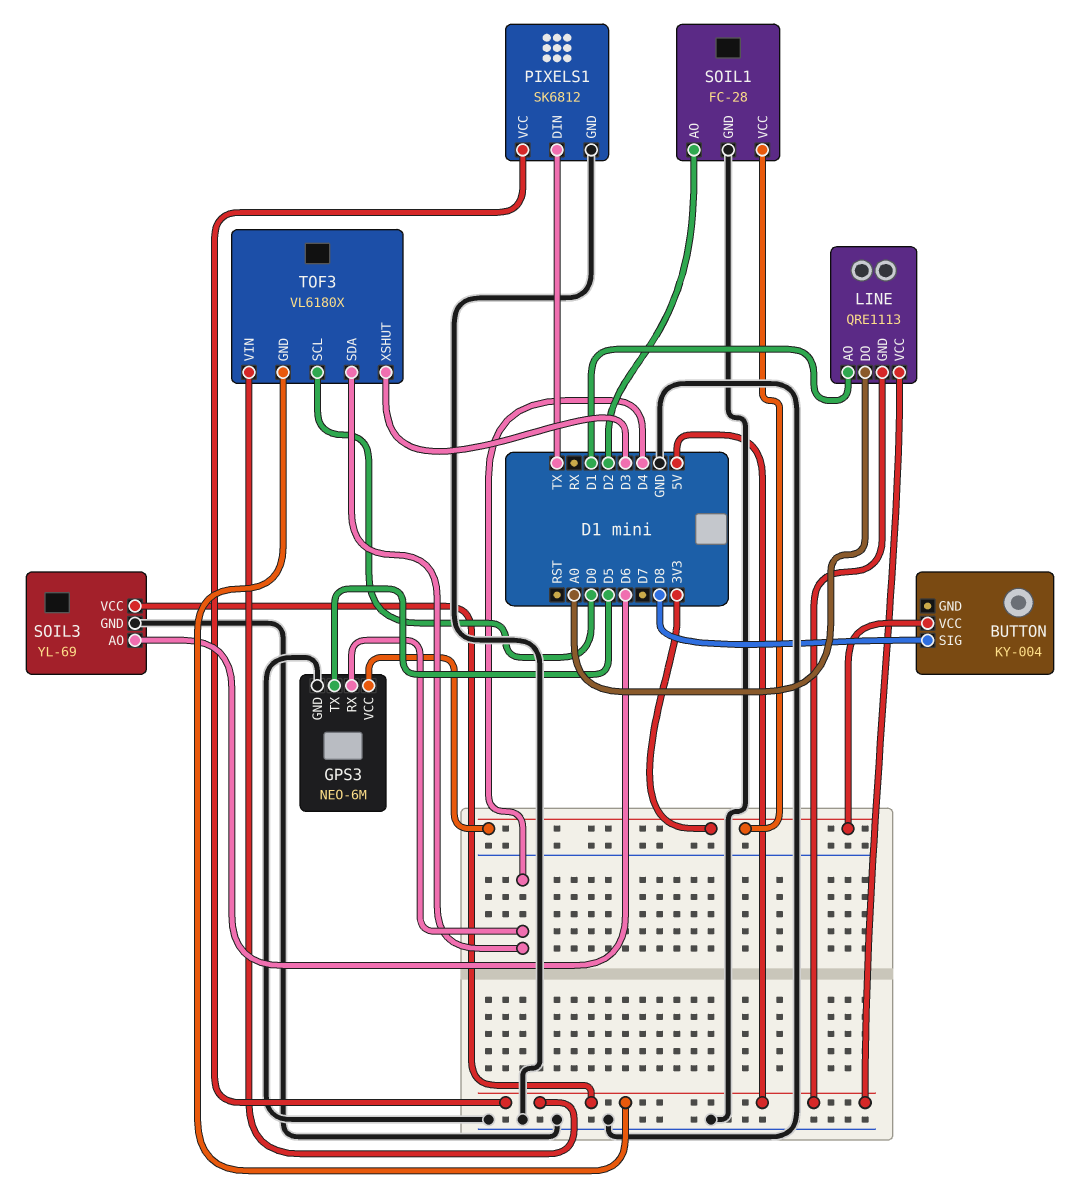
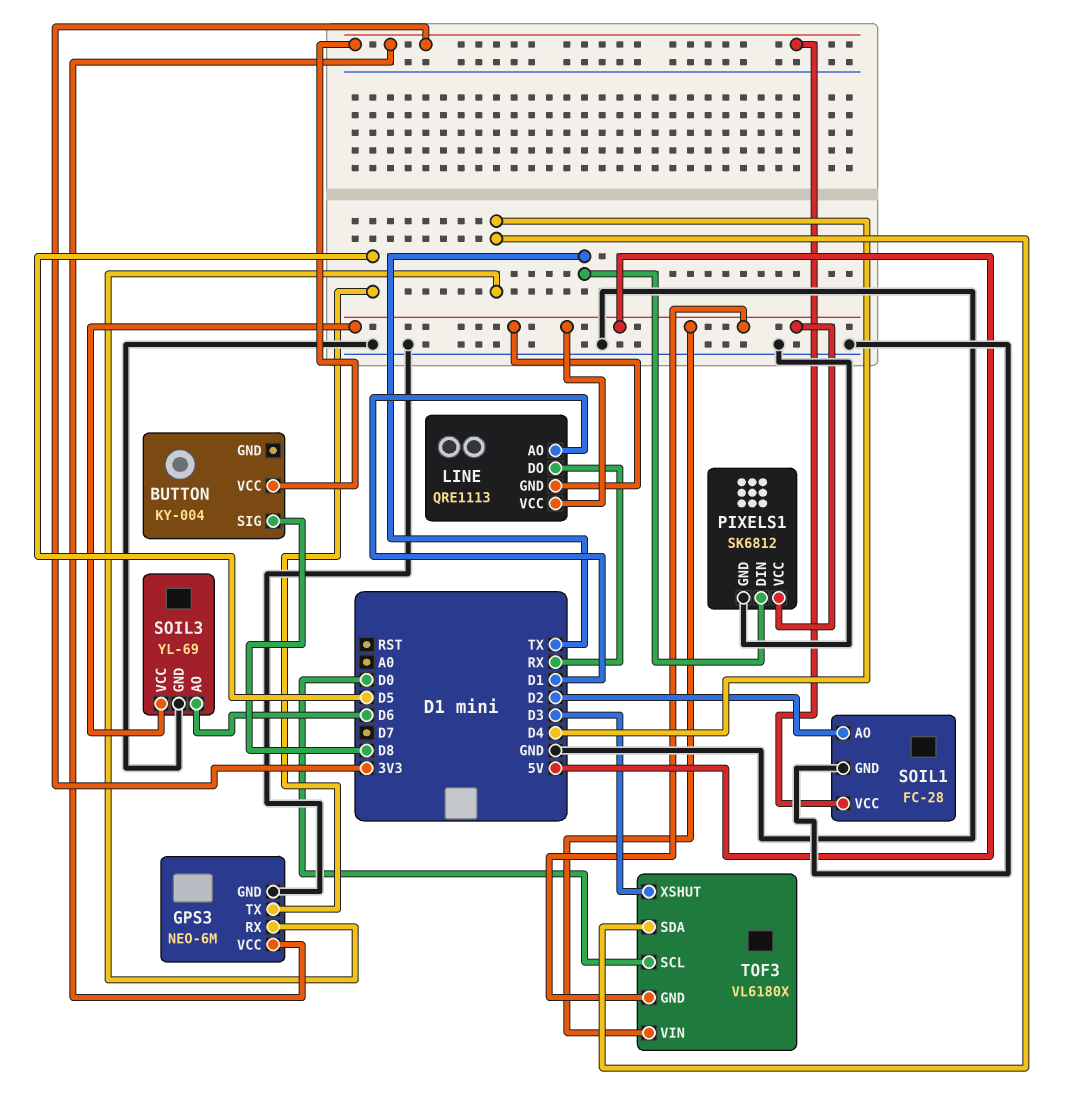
LINE pin DO: A0 -> RX

